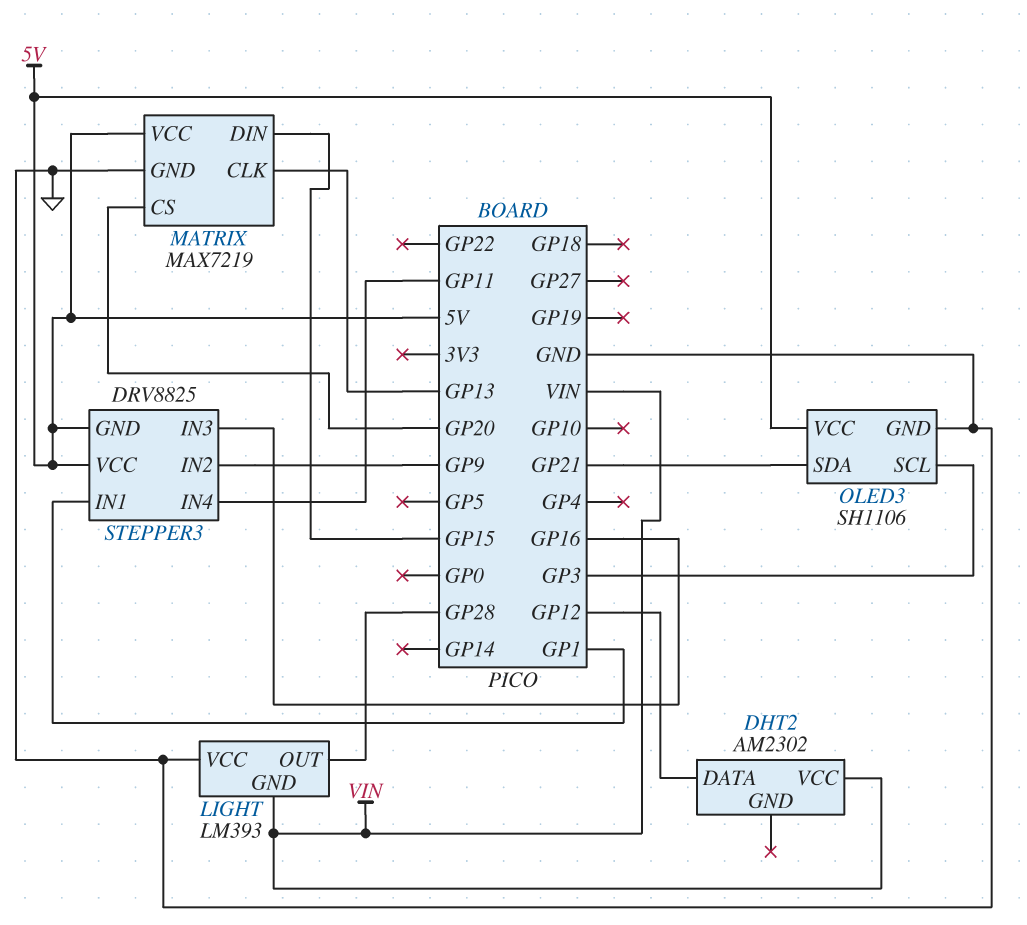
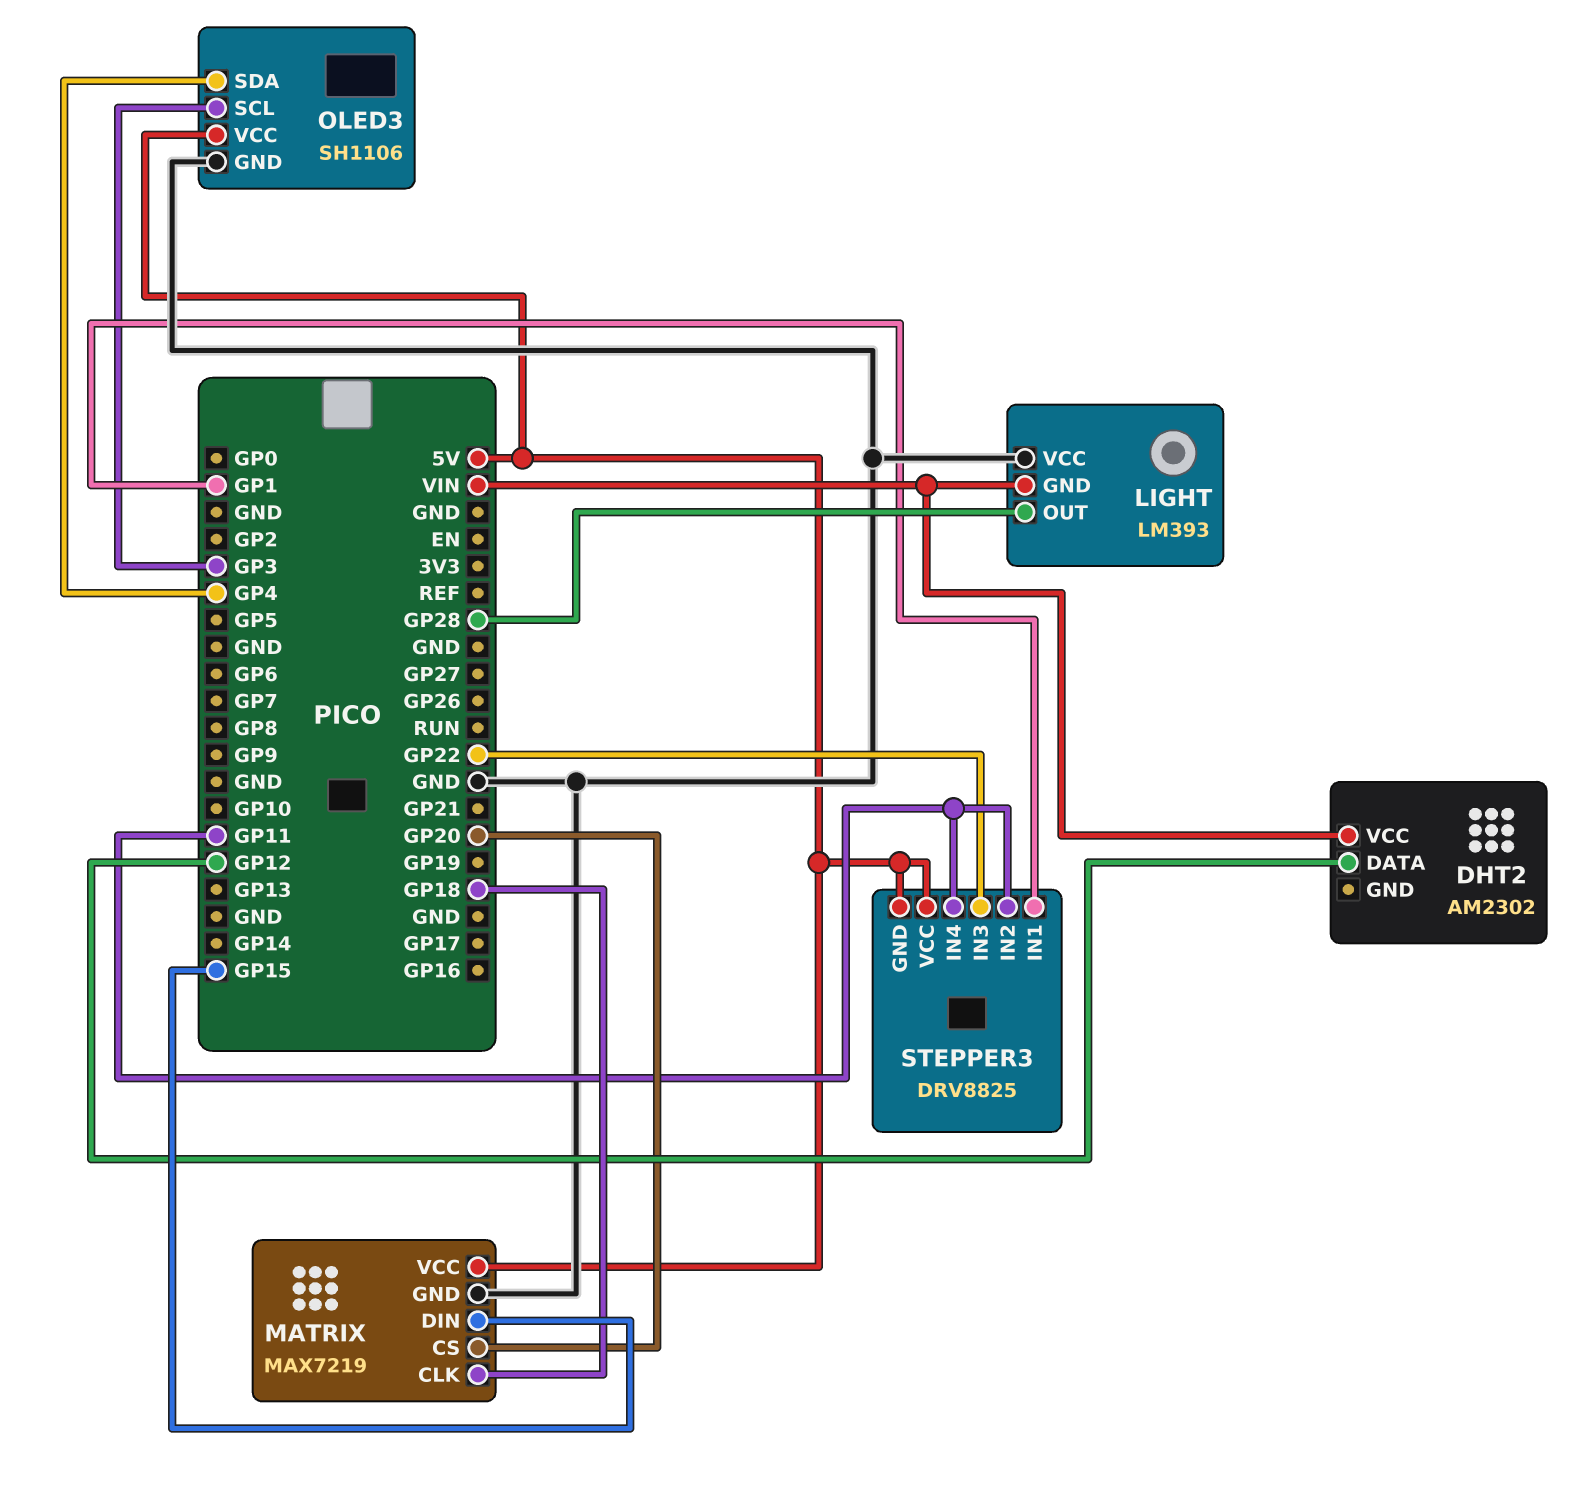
MATRIX pin CLK: GP13 -> GP18
OLED3 pin SDA: GP21 -> GP4
STEPPER3 pin IN2: GP9 -> GP11
STEPPER3 pin IN3: GP16 -> GP22

